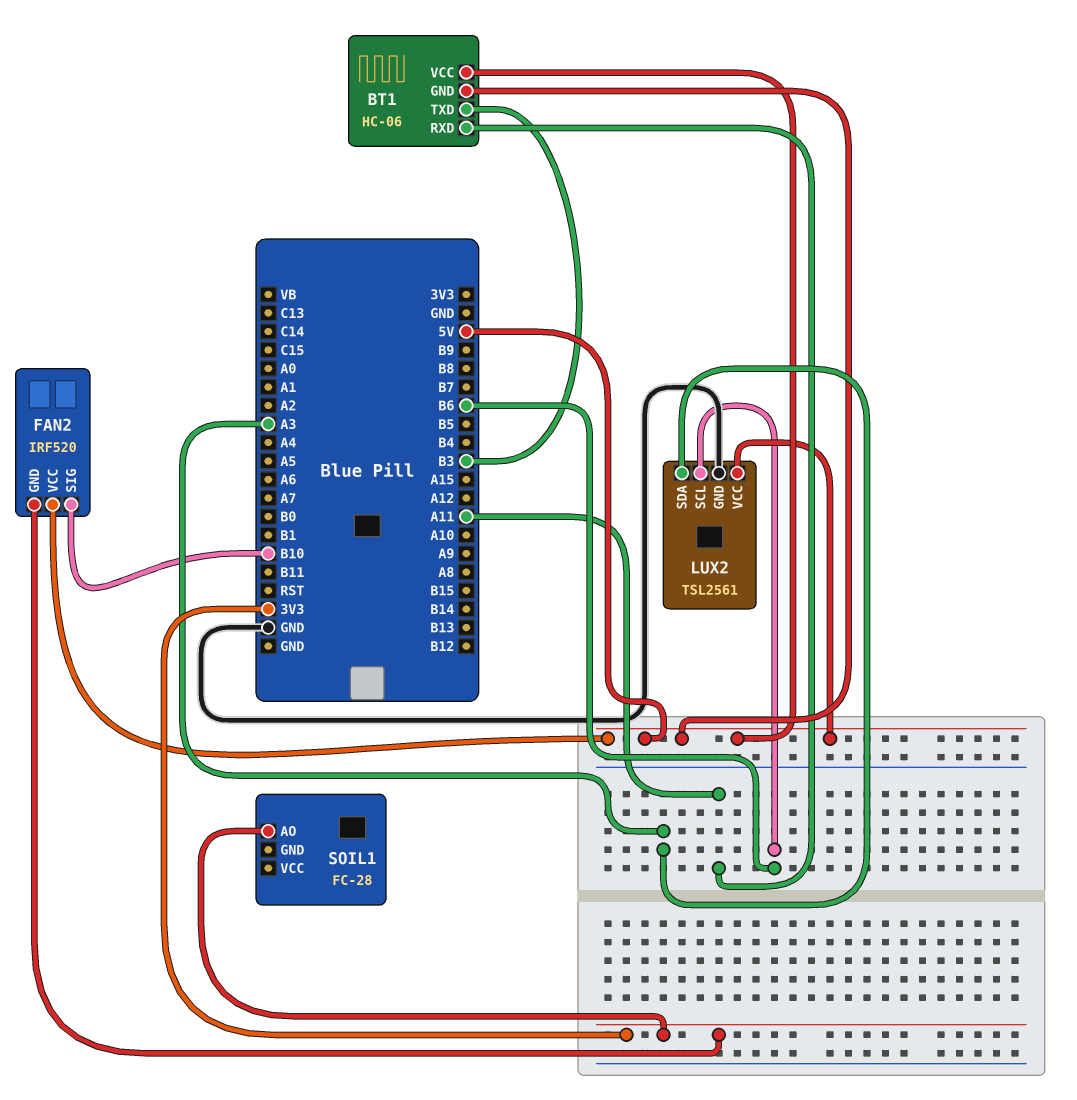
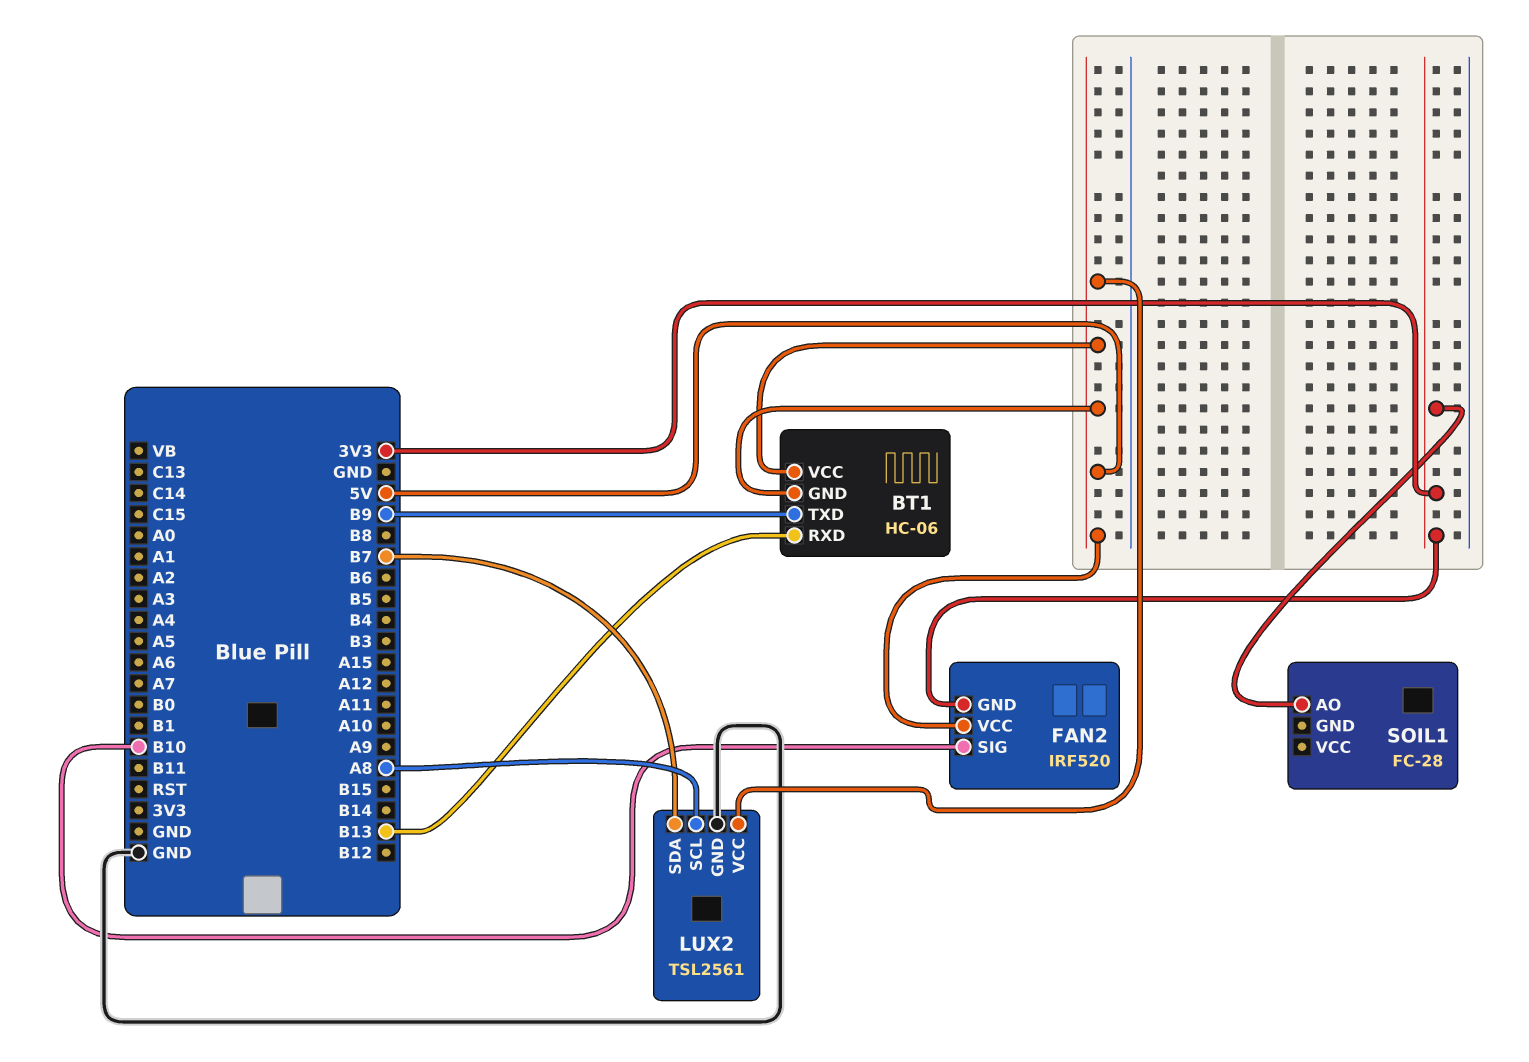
BT1 pin RXD: A11 -> B13
BT1 pin TXD: B3 -> B9
LUX2 pin SCL: B6 -> A8
LUX2 pin SDA: A3 -> B7

